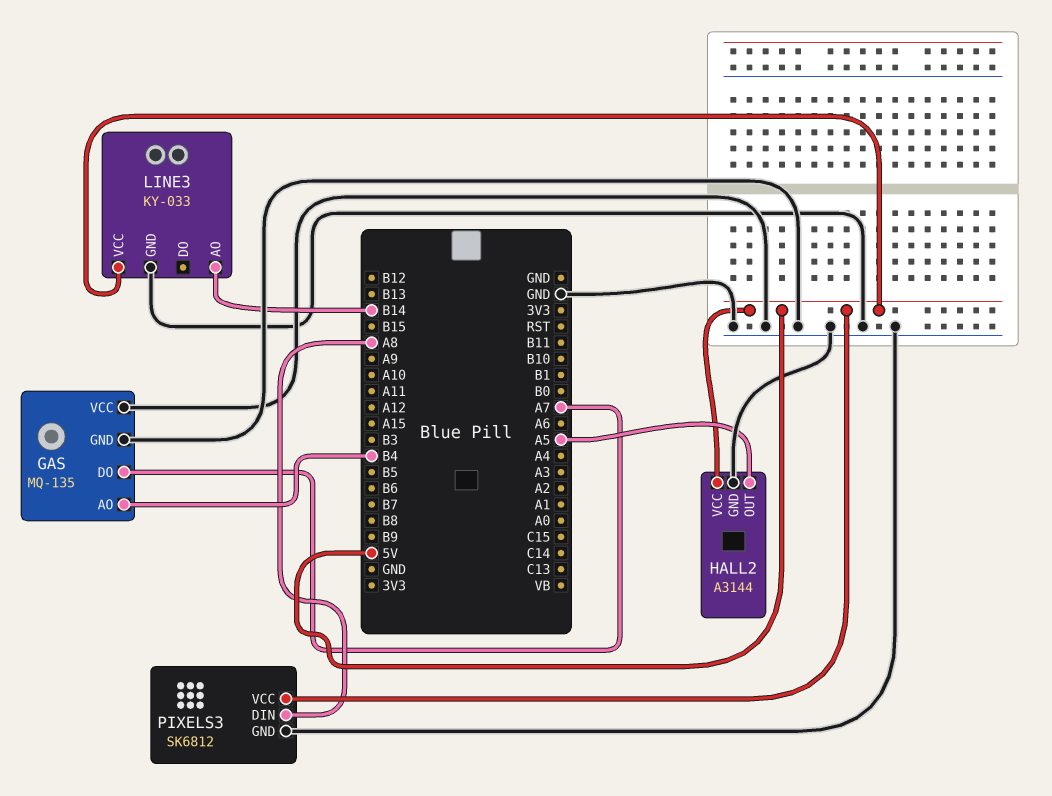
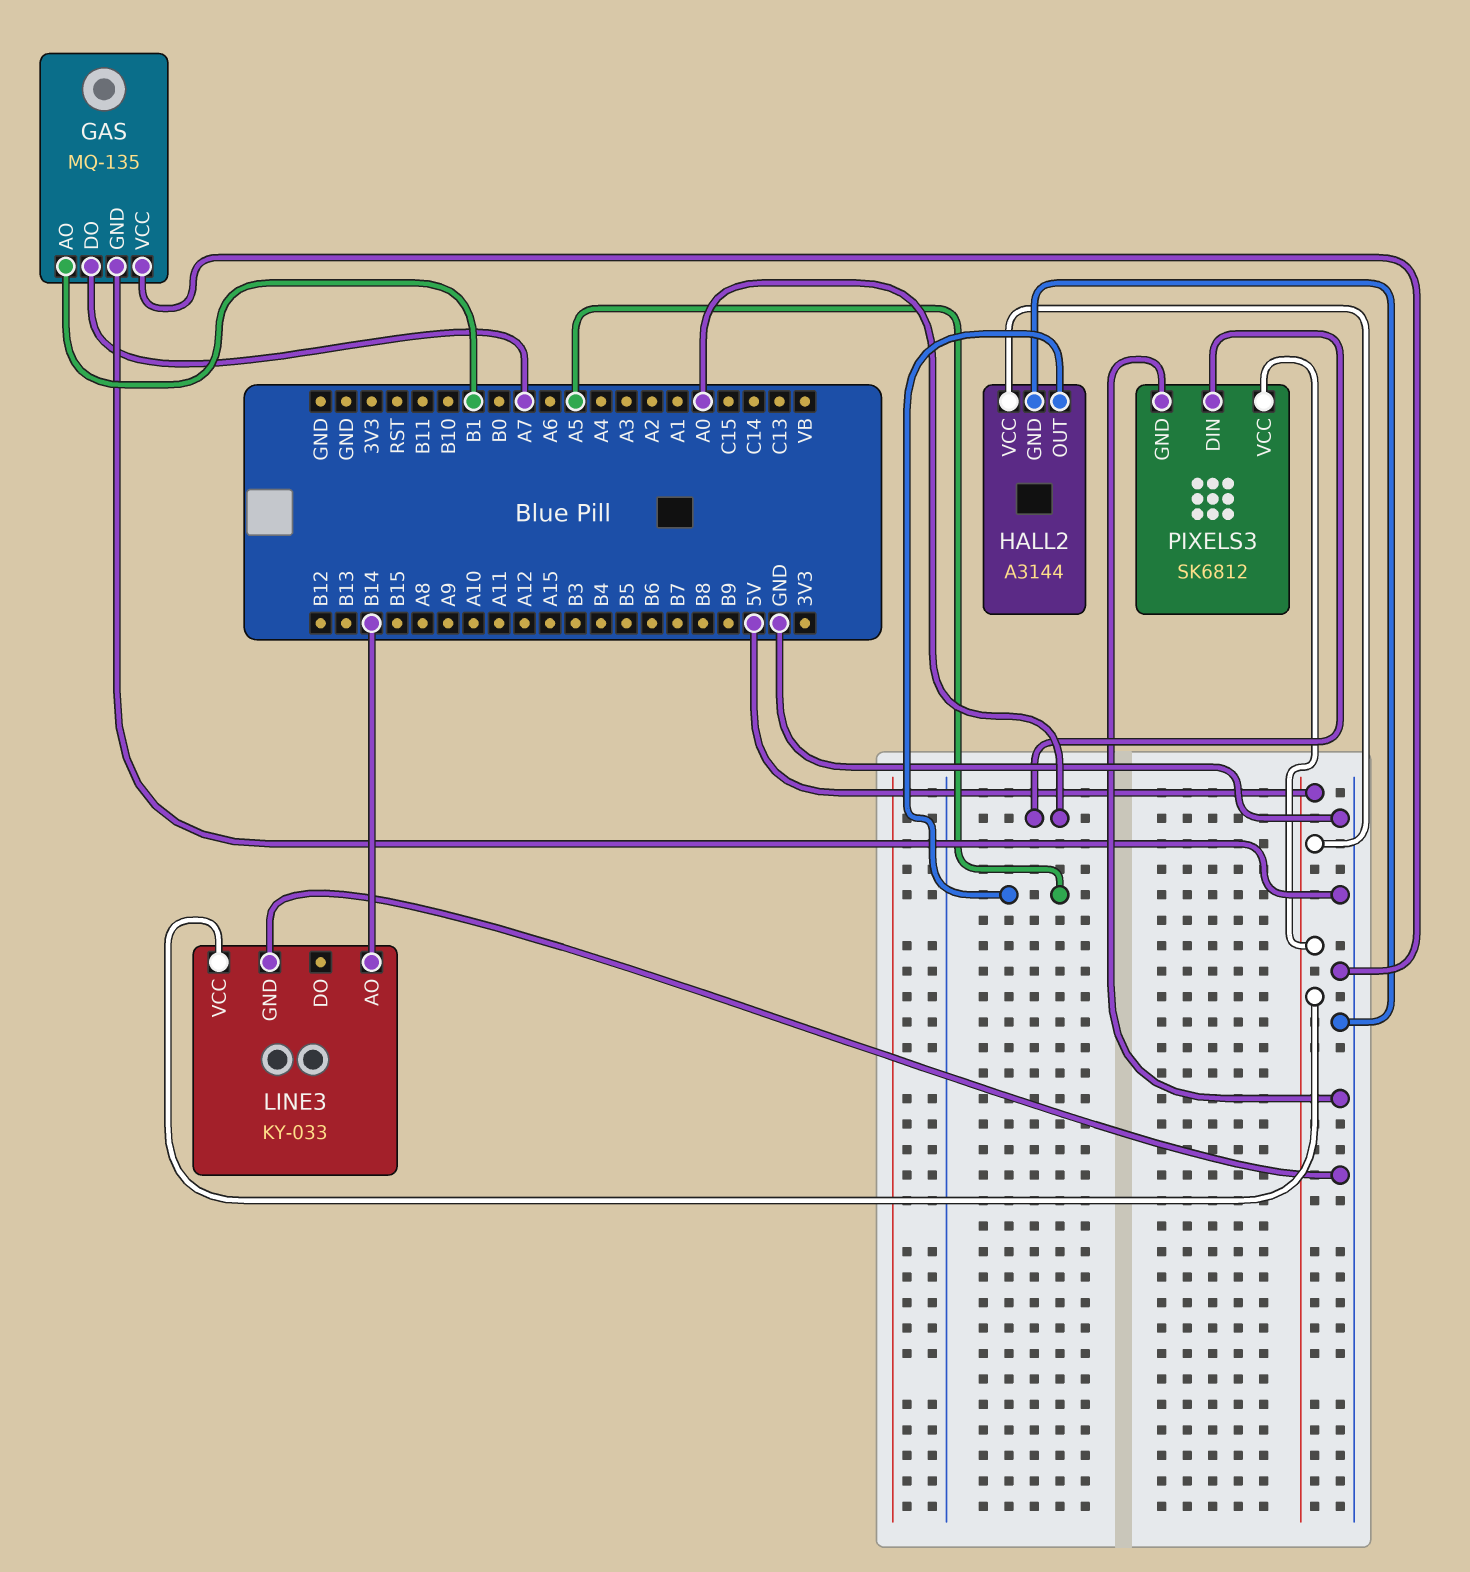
GAS pin AO: B4 -> B1
PIXELS3 pin DIN: A8 -> A0

